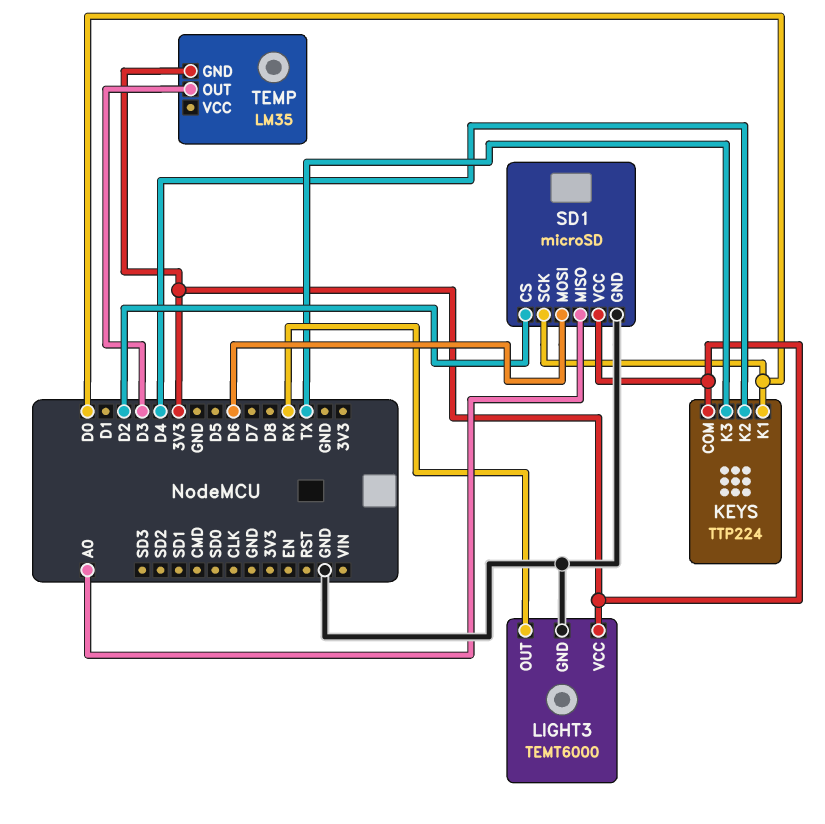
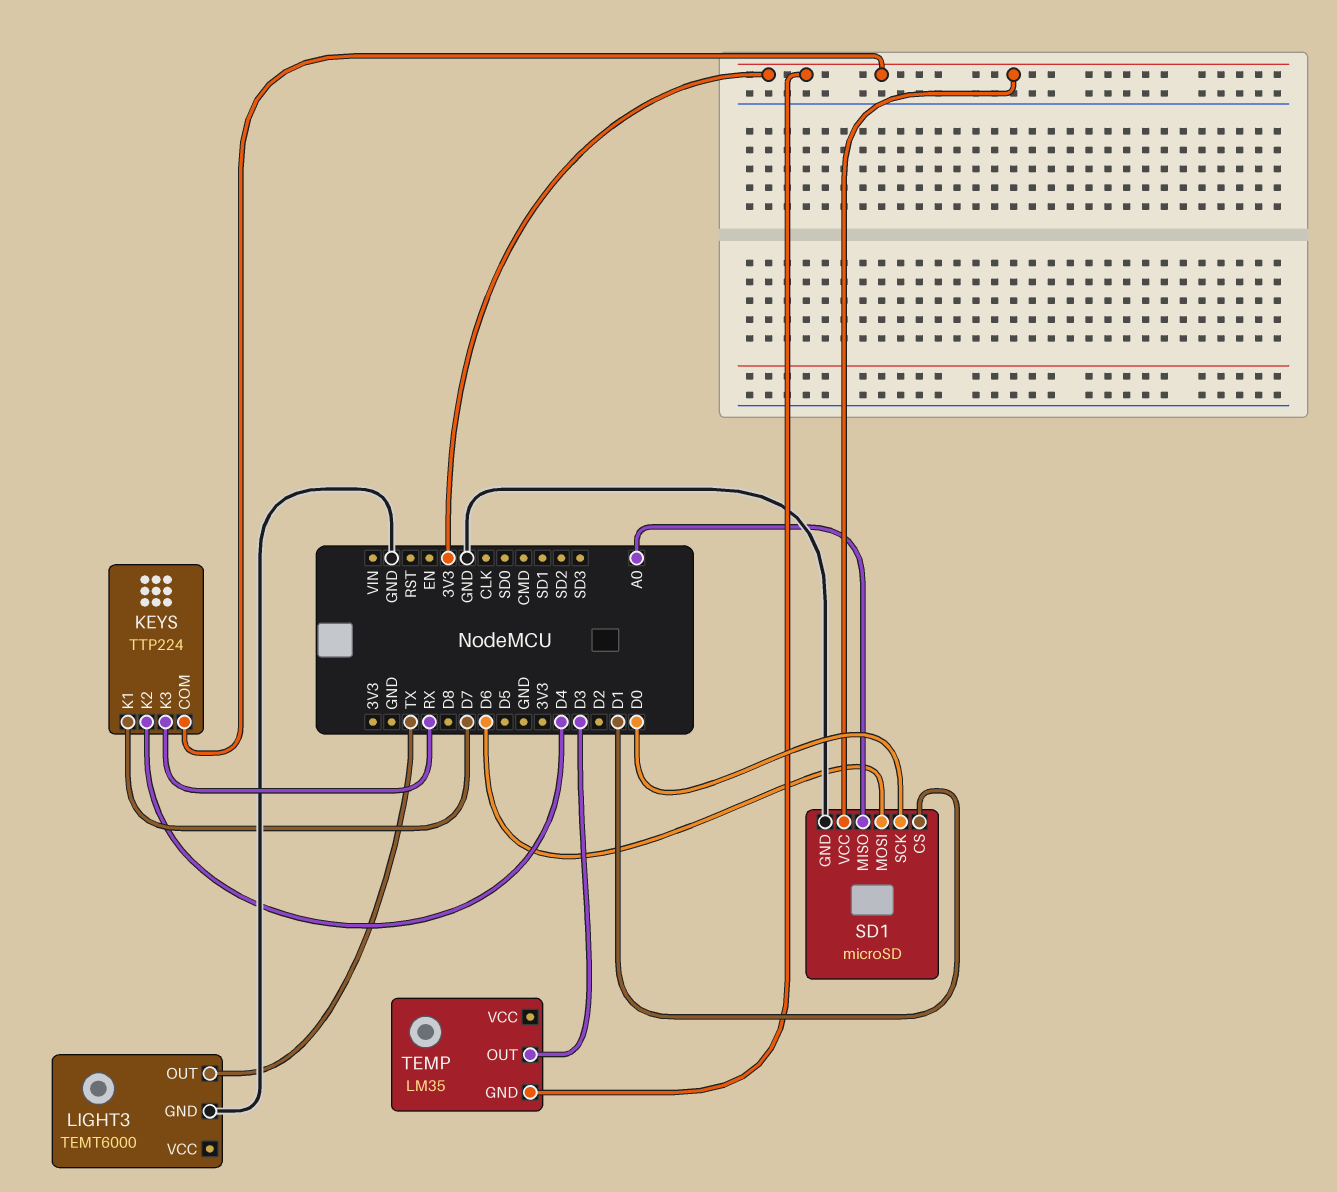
KEYS pin K1: D0 -> D7
KEYS pin K3: TX -> RX
LIGHT3 pin OUT: RX -> TX
LIGHT3 pin VCC: 3V3 -> none
SD1 pin CS: D2 -> D1

